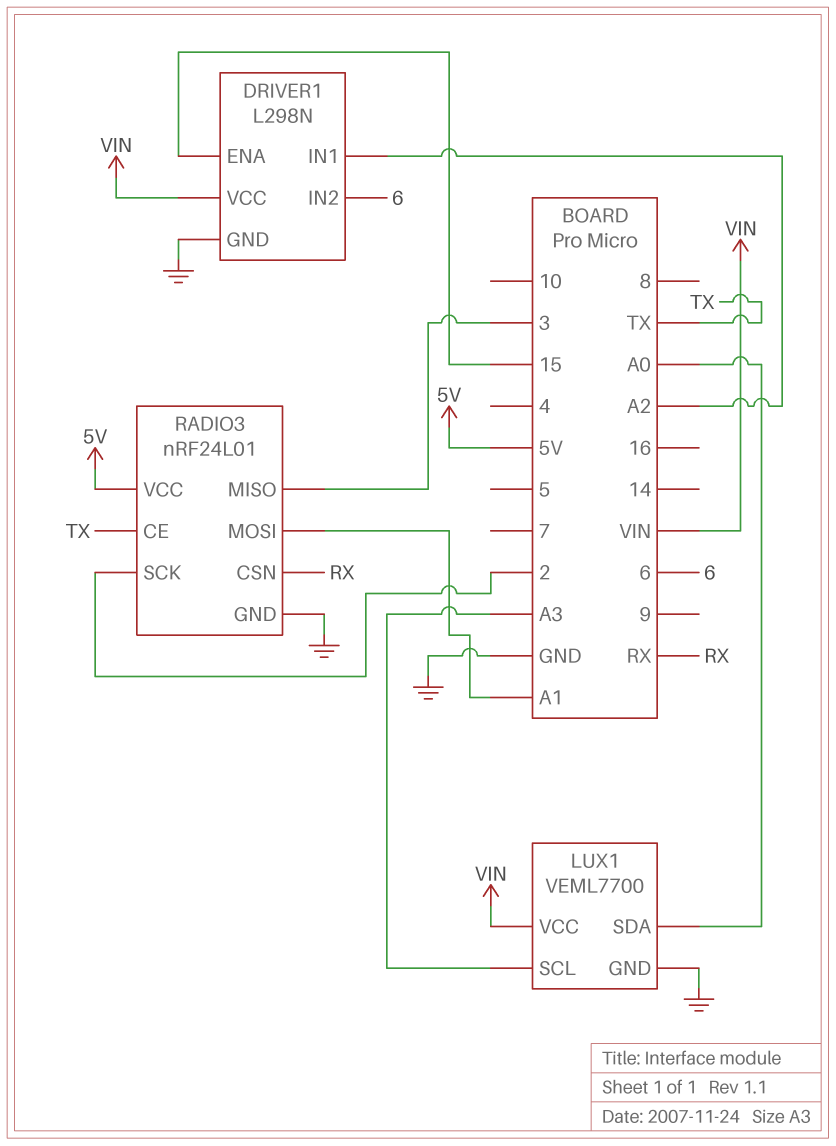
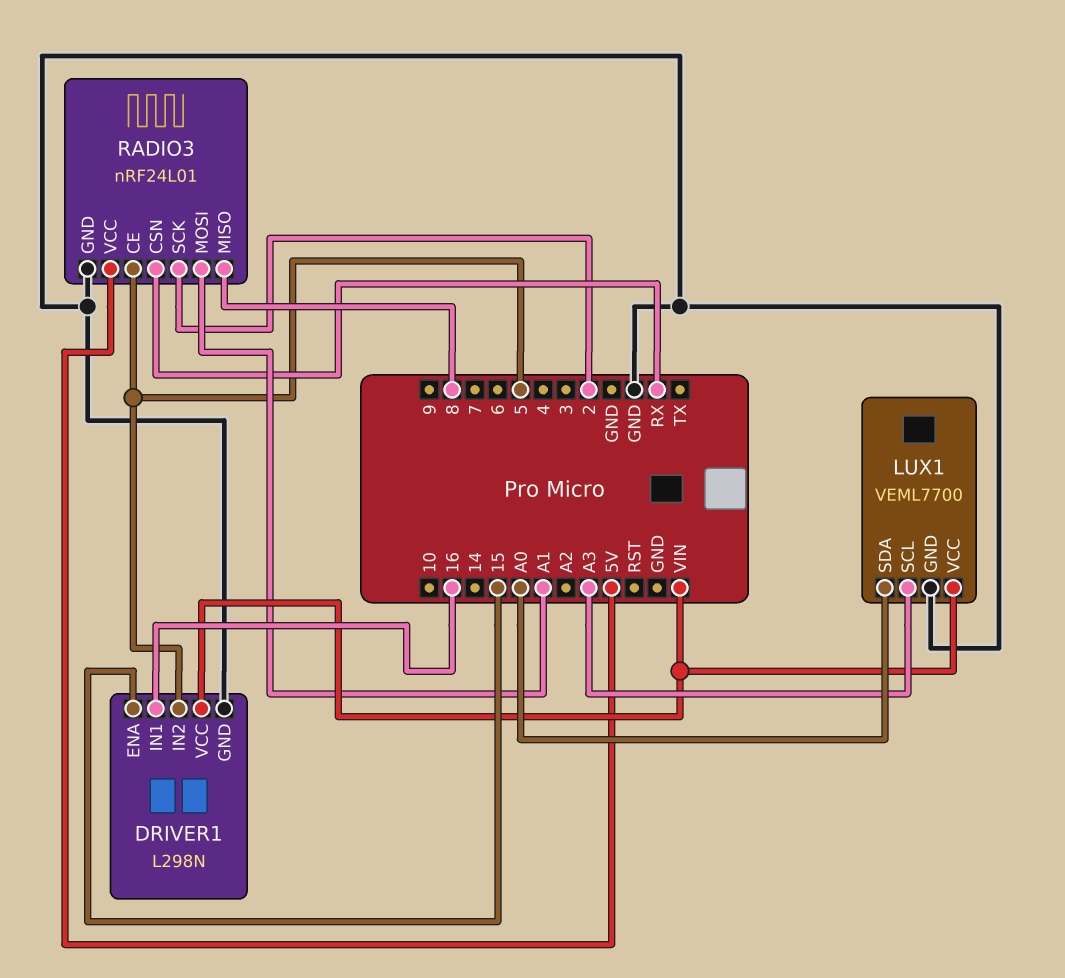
DRIVER1 pin IN1: A2 -> 16
DRIVER1 pin IN2: 6 -> 5
RADIO3 pin CE: TX -> 5
RADIO3 pin MISO: 3 -> 8

